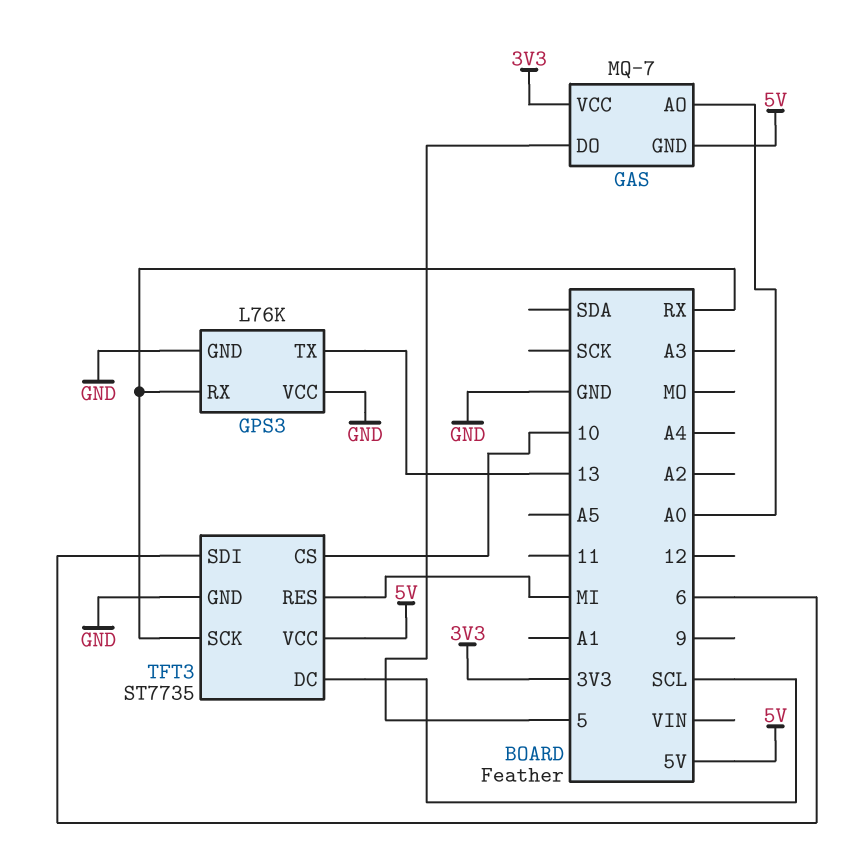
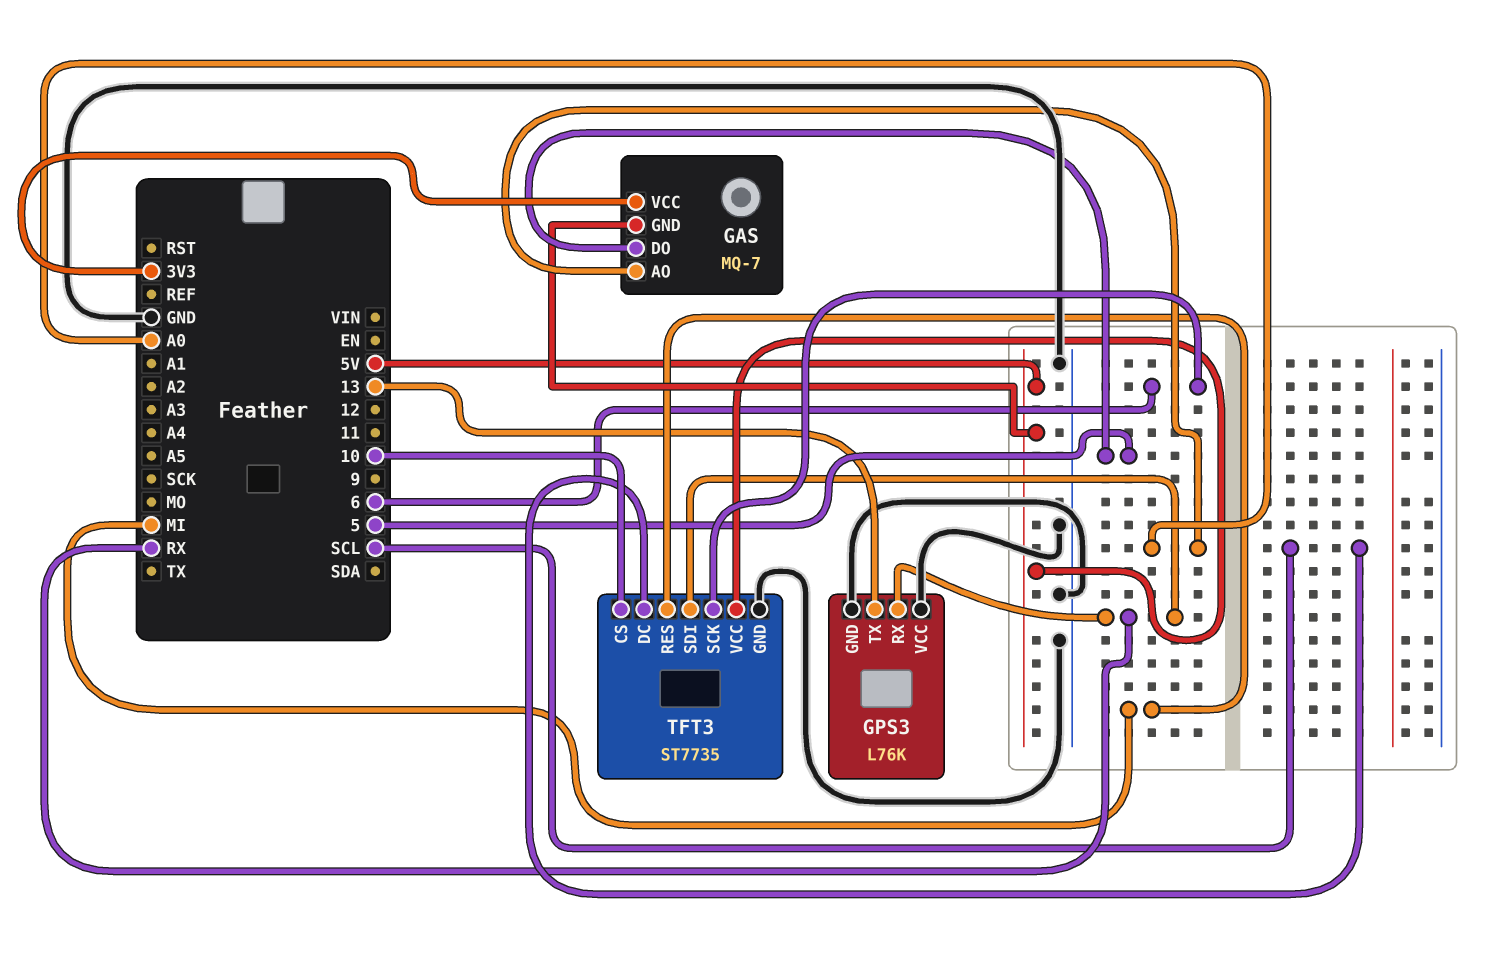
TFT3 pin SCK: RX -> 6
TFT3 pin SDI: 6 -> RX

